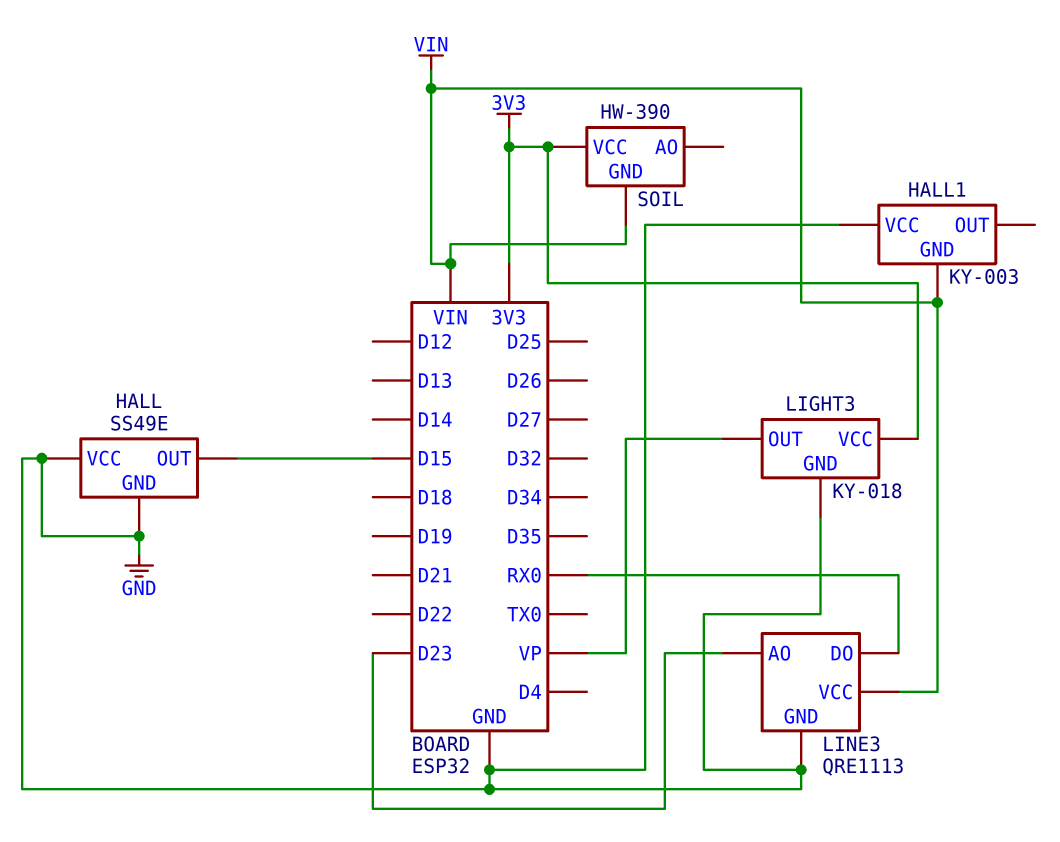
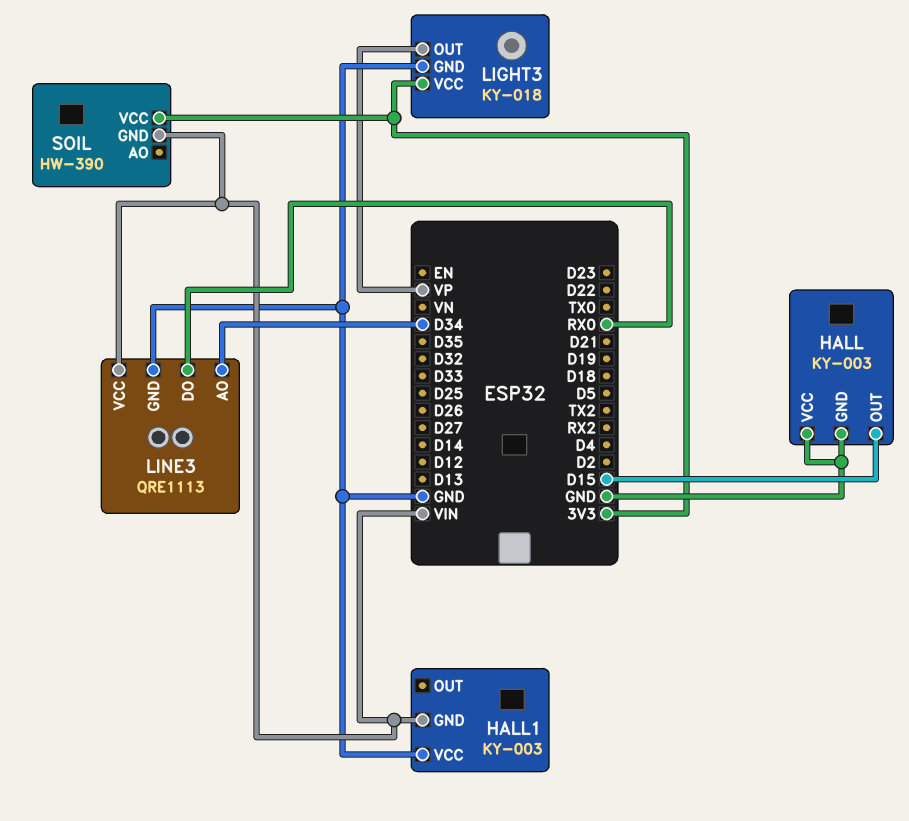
HALL: SS49E -> KY-003
LINE3 pin AO: D23 -> D34

